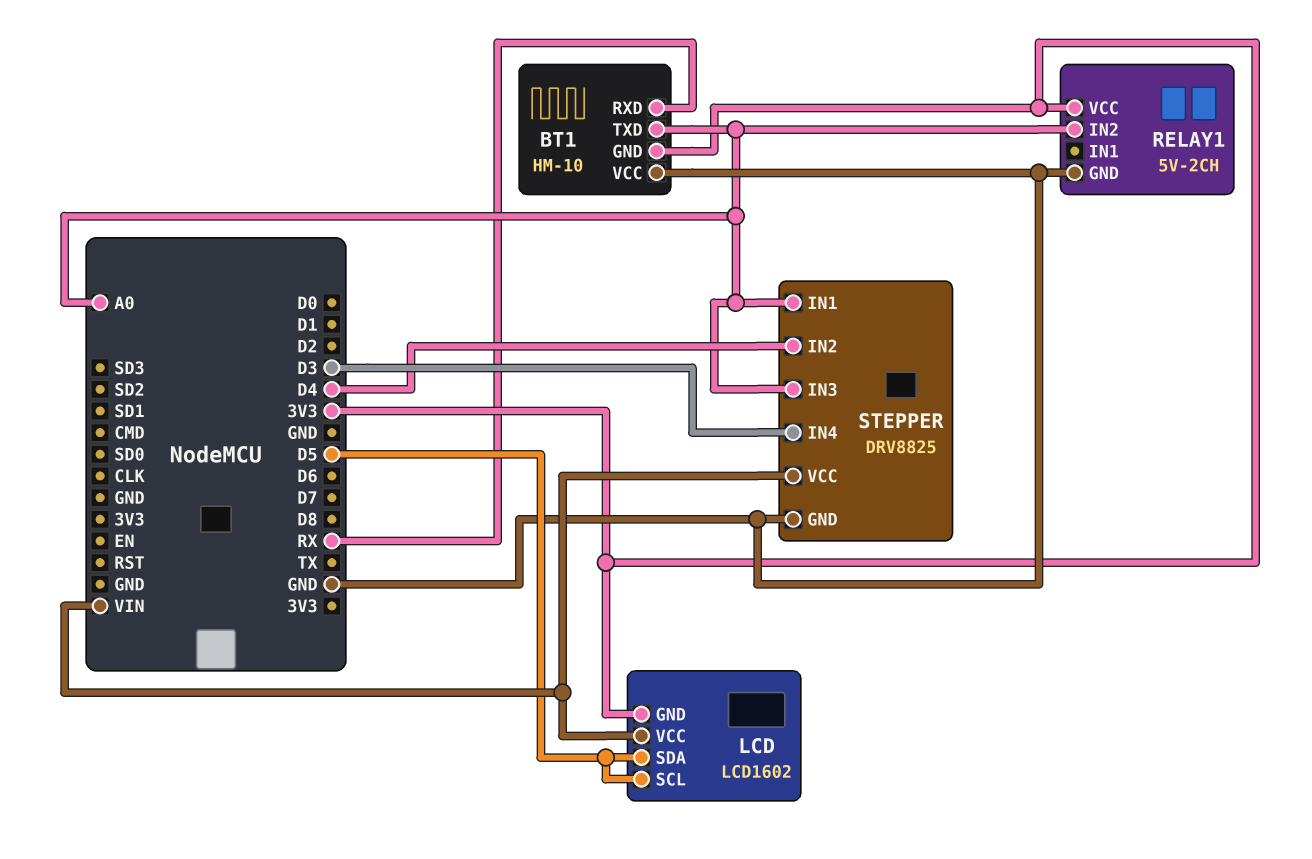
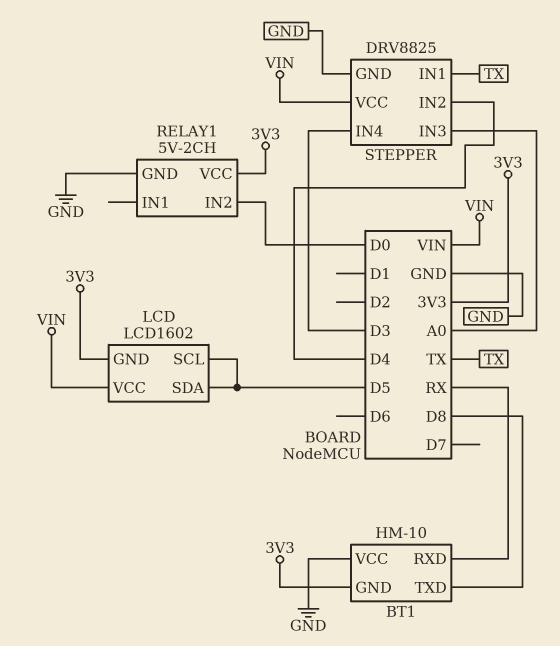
BT1 pin TXD: A0 -> D8
RELAY1 pin IN2: A0 -> D0
STEPPER pin IN1: A0 -> TX

